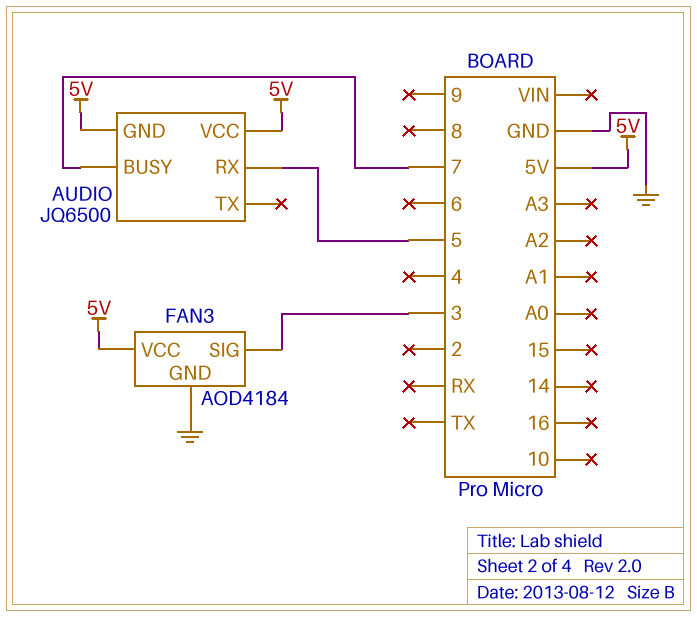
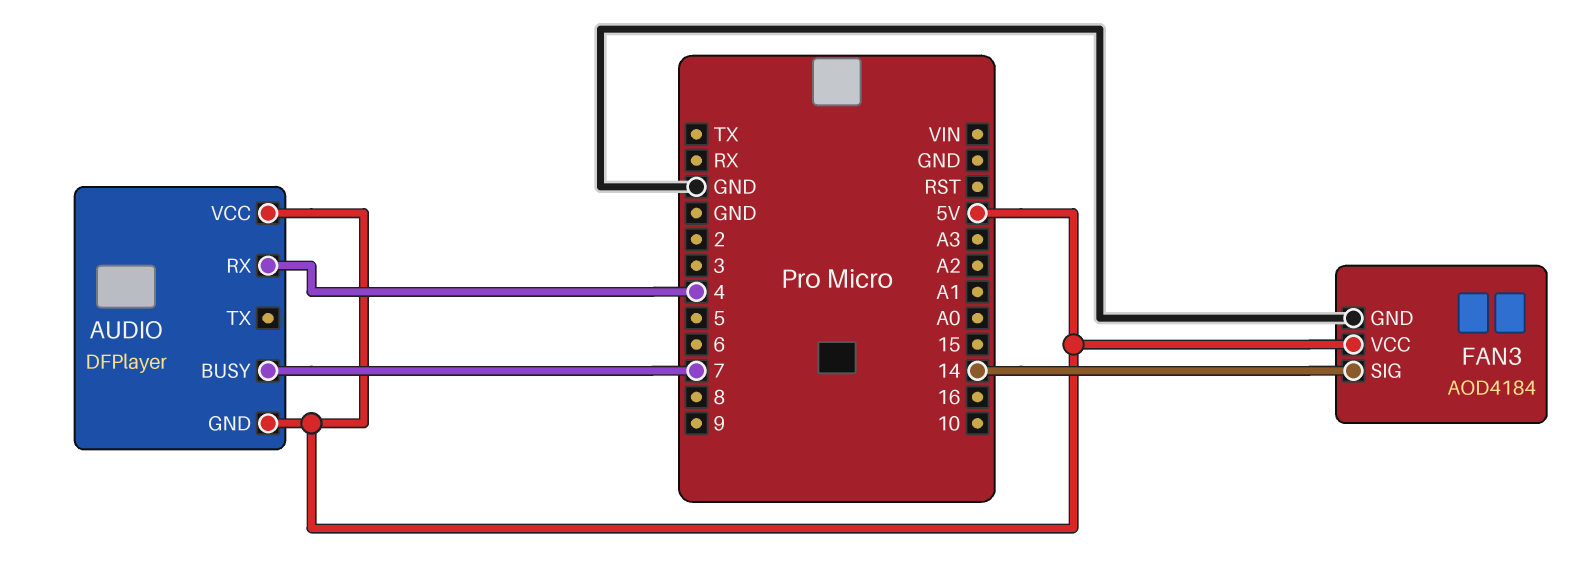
AUDIO: JQ6500 -> DFPlayer
AUDIO pin RX: 5 -> 4
FAN3 pin SIG: 3 -> 14

